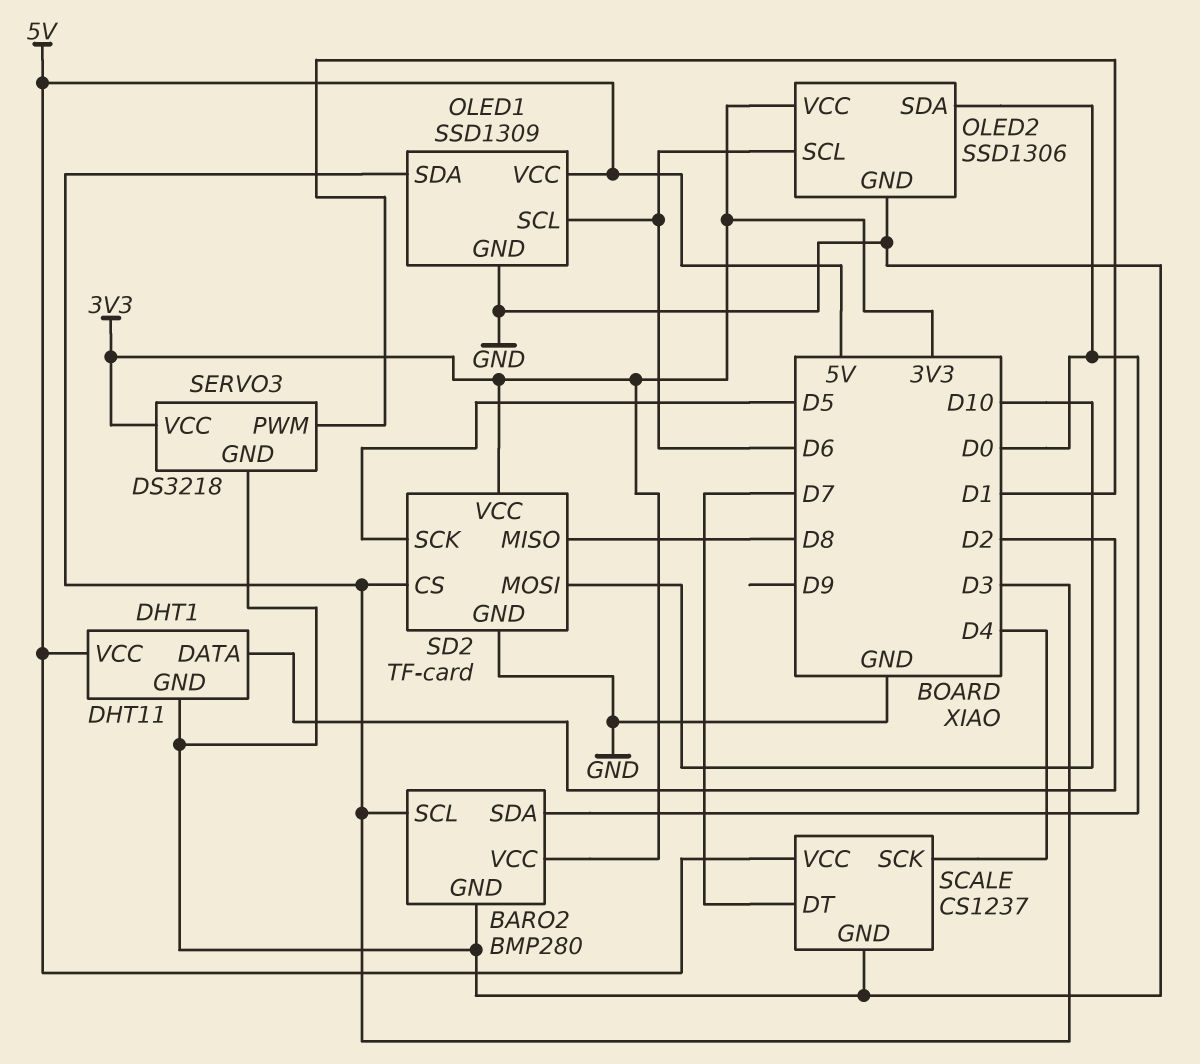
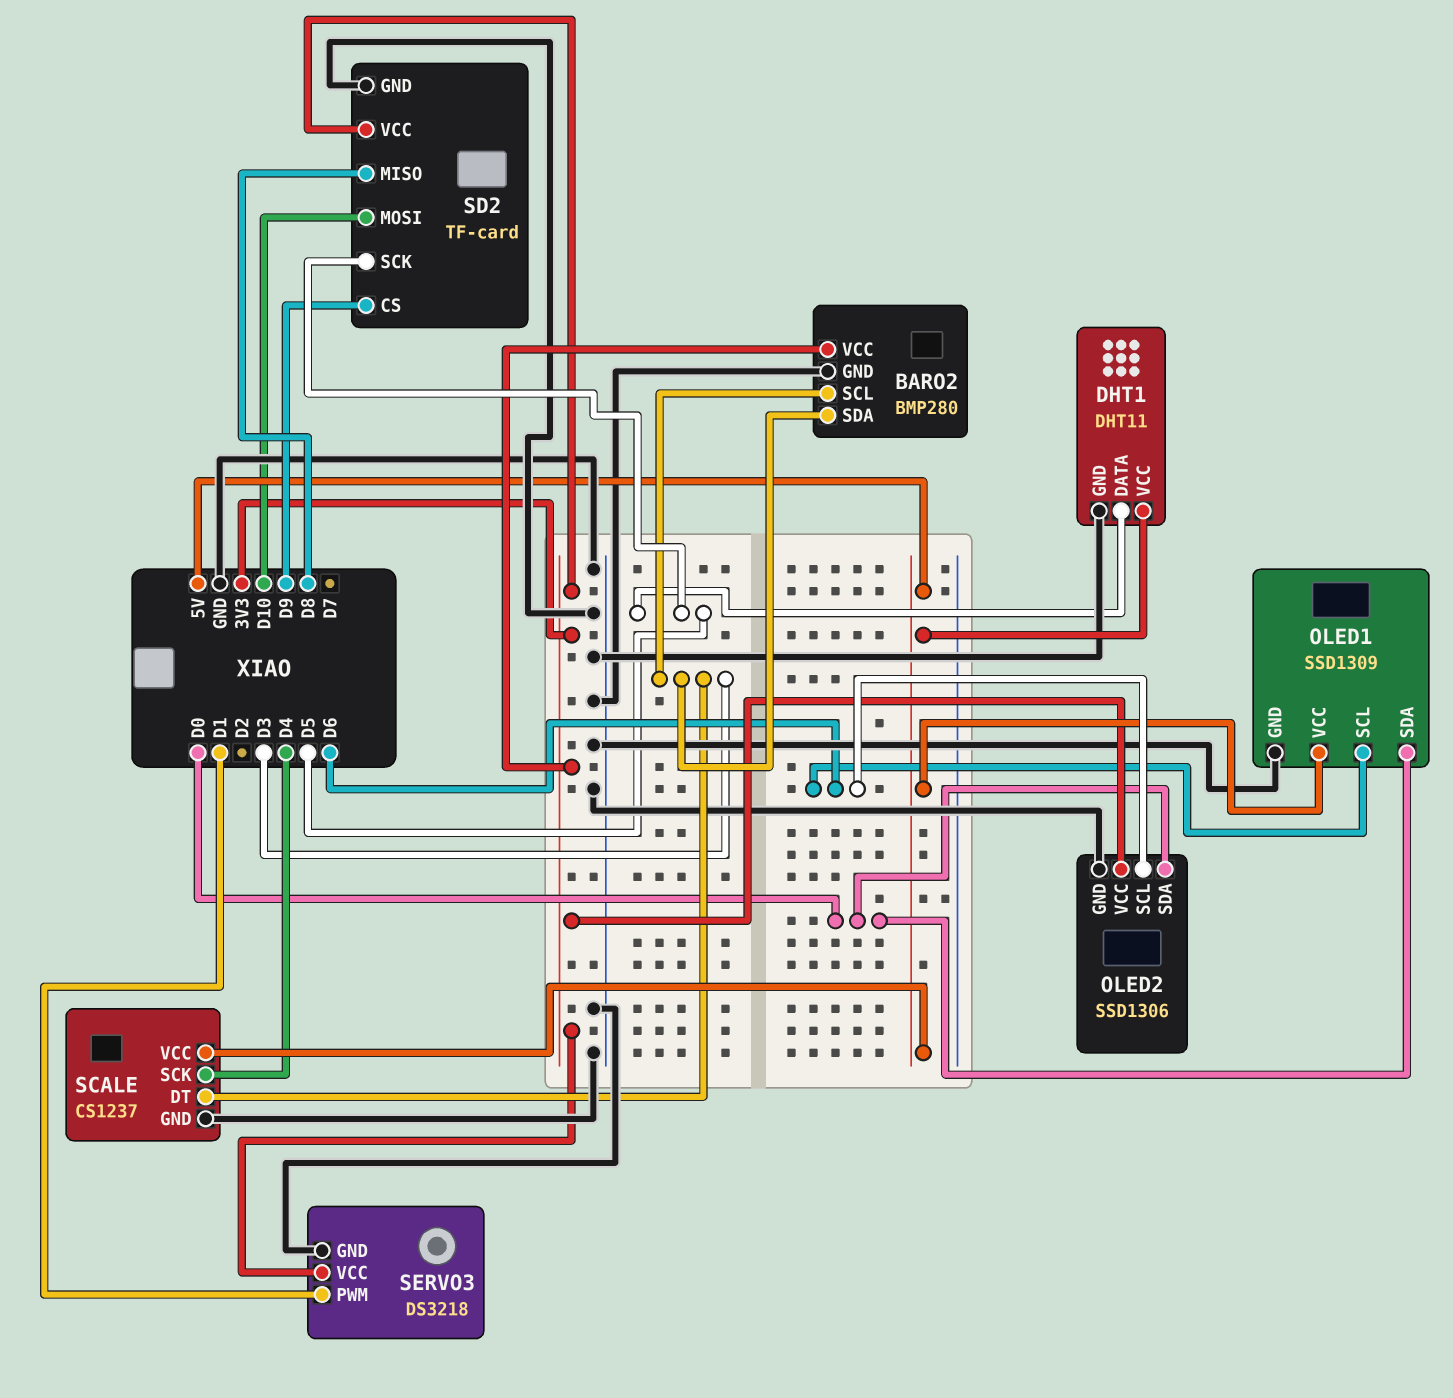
BARO2 pin SDA: D0 -> D3
DHT1 pin DATA: D2 -> D5
OLED1 pin SDA: D3 -> D0
SCALE pin DT: D7 -> D3
SD2 pin CS: D3 -> D9

